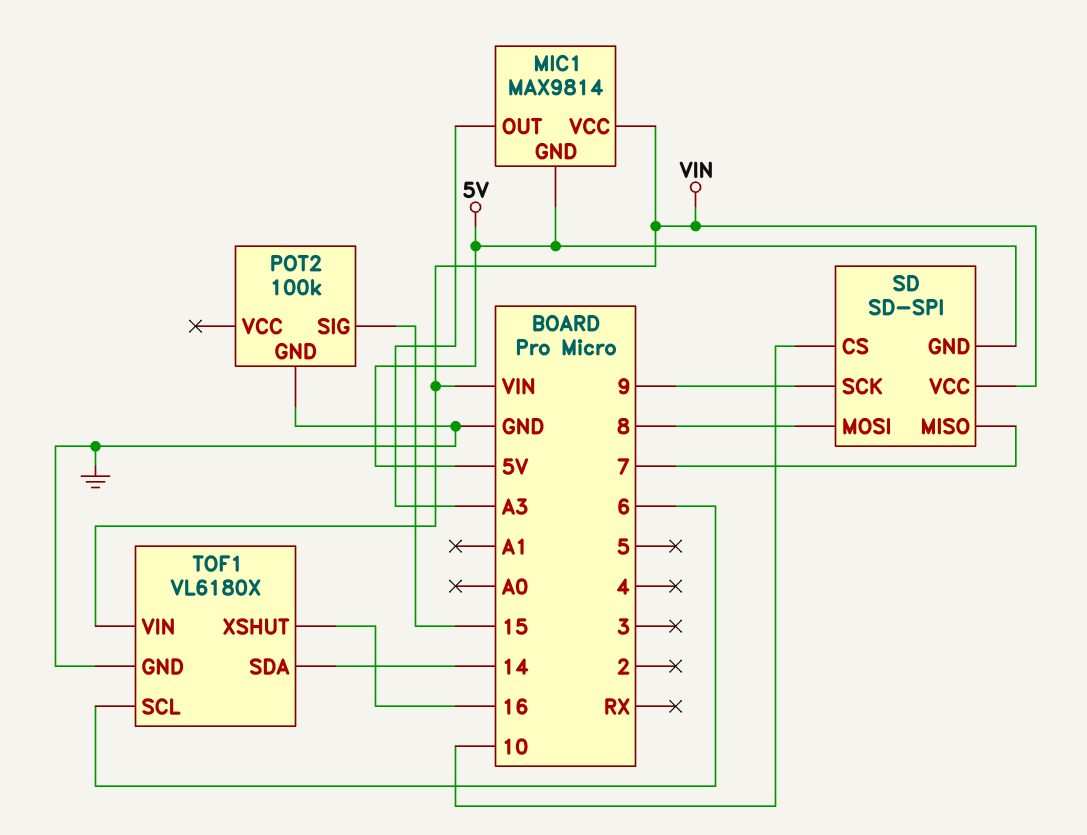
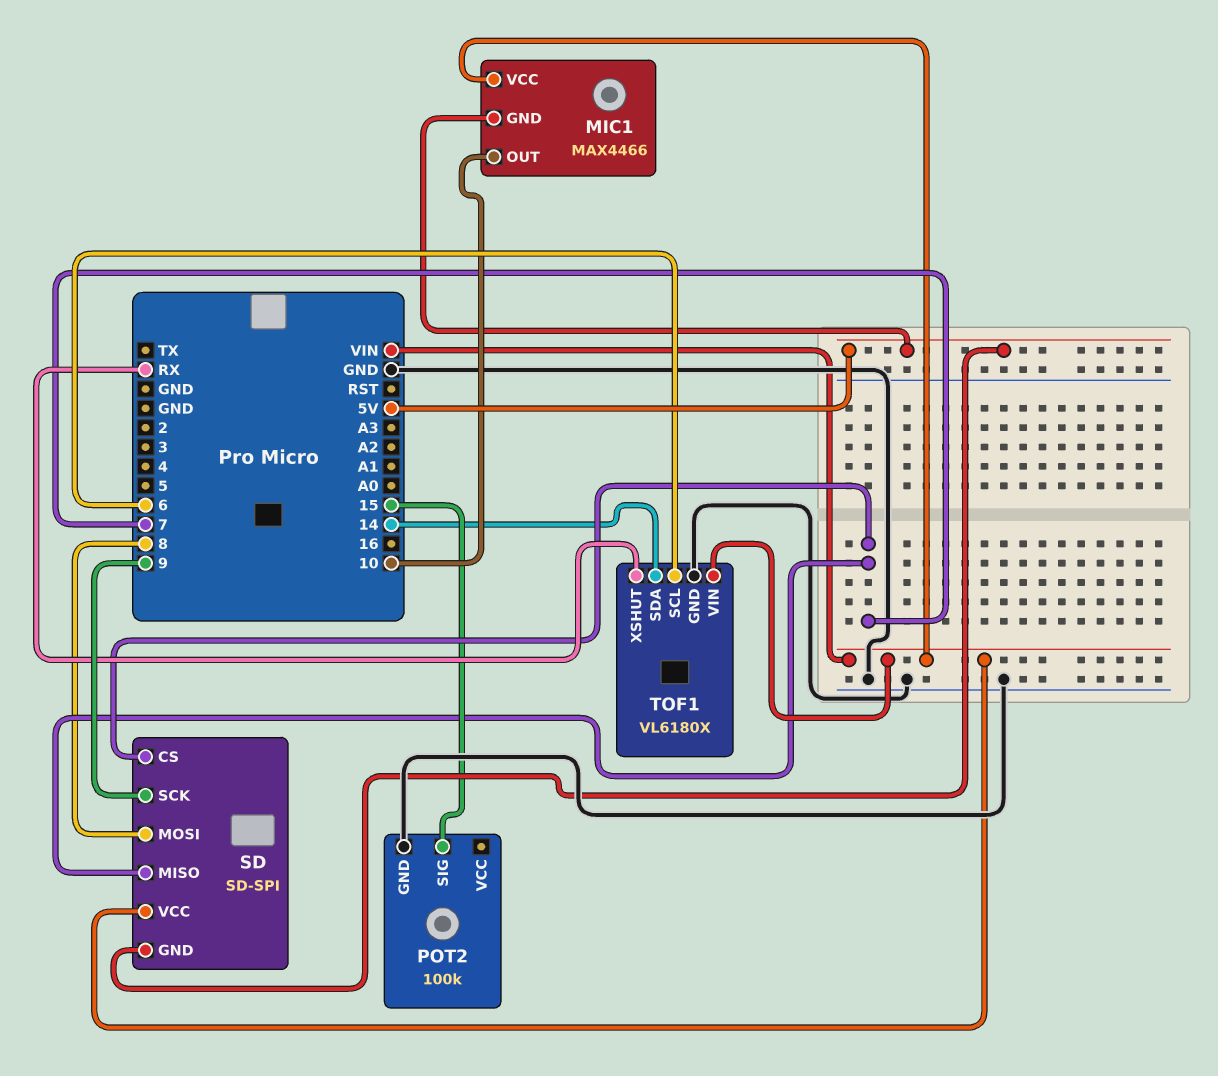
MIC1: MAX9814 -> MAX4466
MIC1 pin OUT: A3 -> 10
SD pin CS: 10 -> 7
TOF1 pin XSHUT: 16 -> RX

